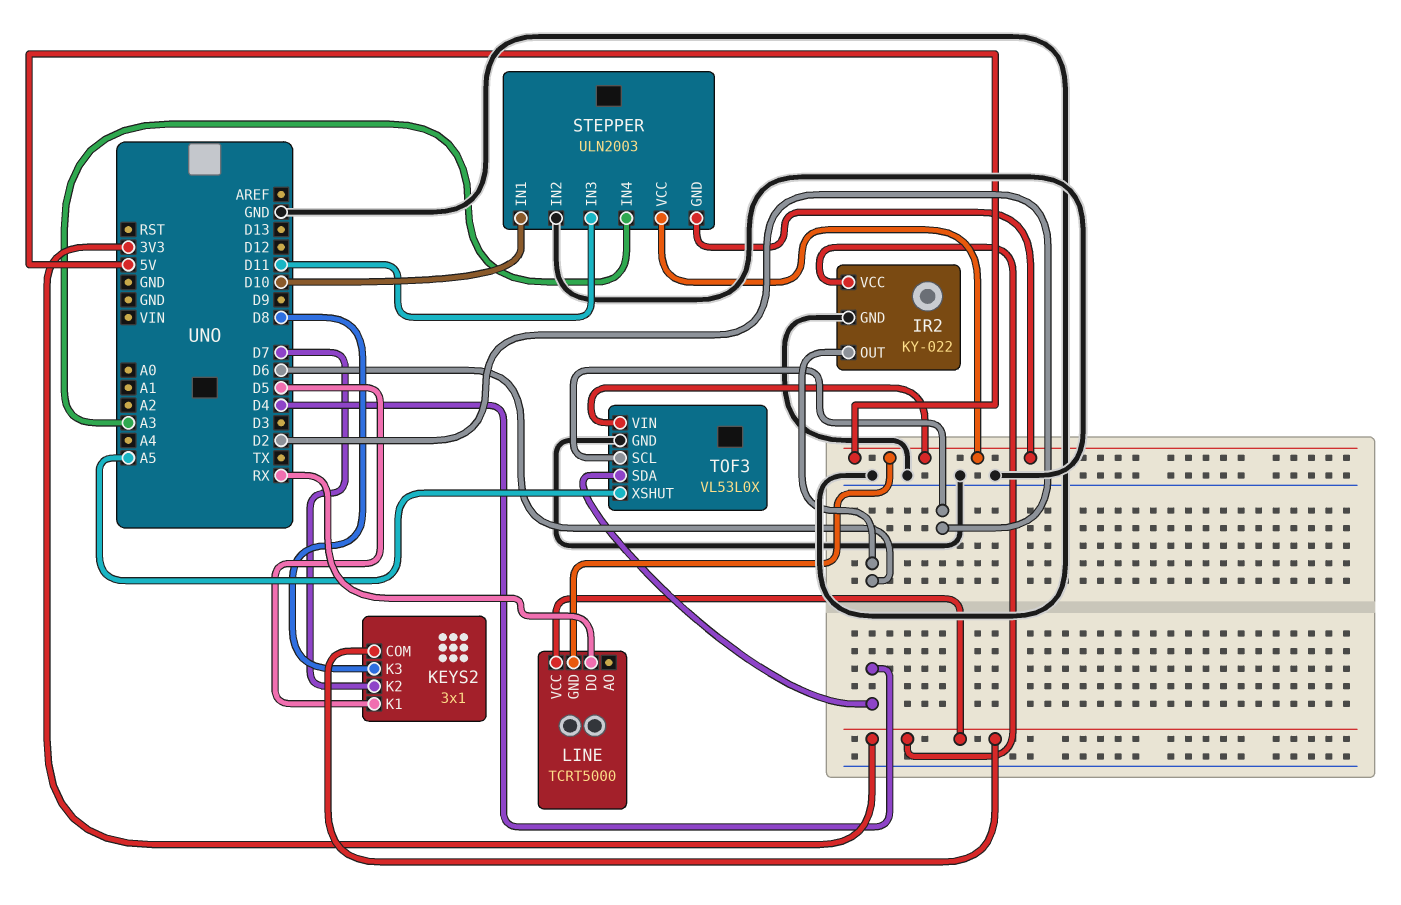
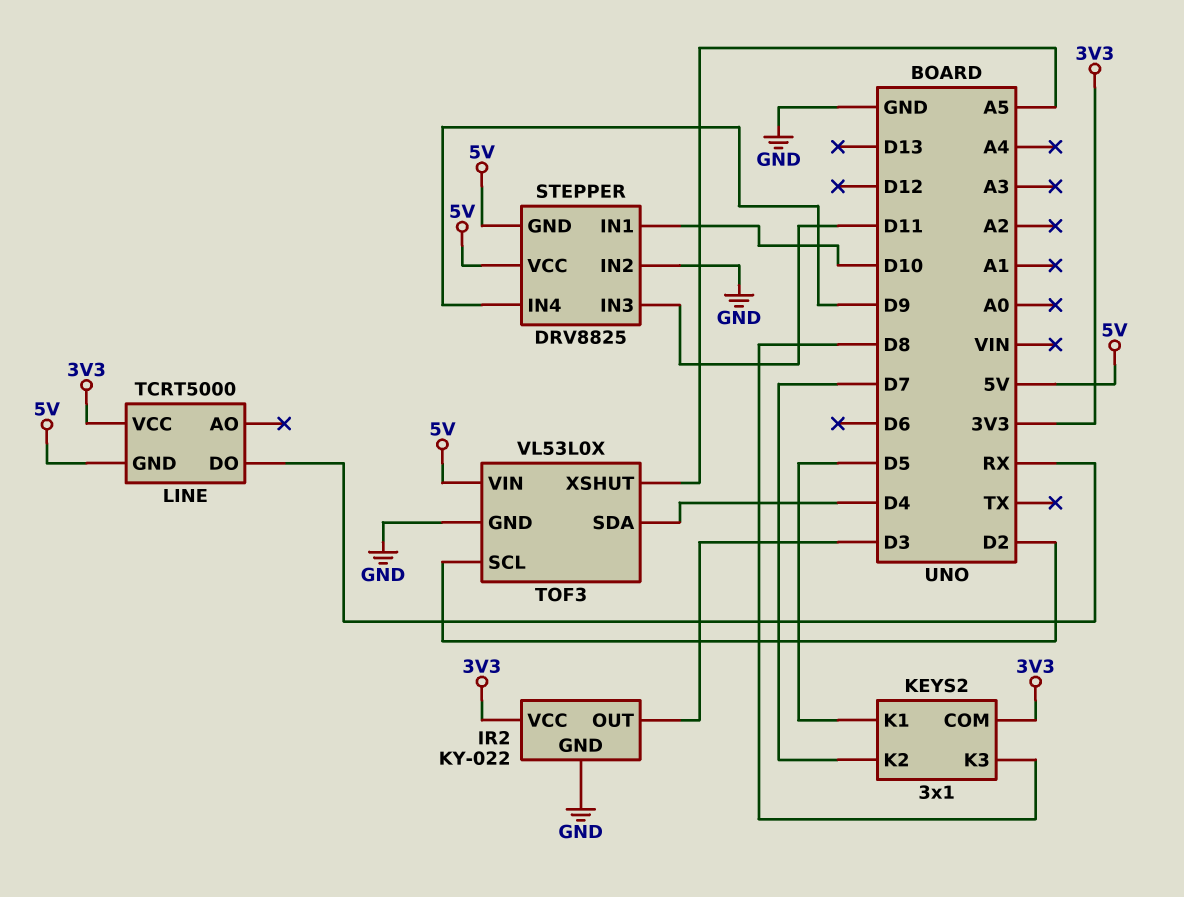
IR2 pin OUT: D6 -> D3
STEPPER: ULN2003 -> DRV8825
STEPPER pin IN4: A3 -> D9

